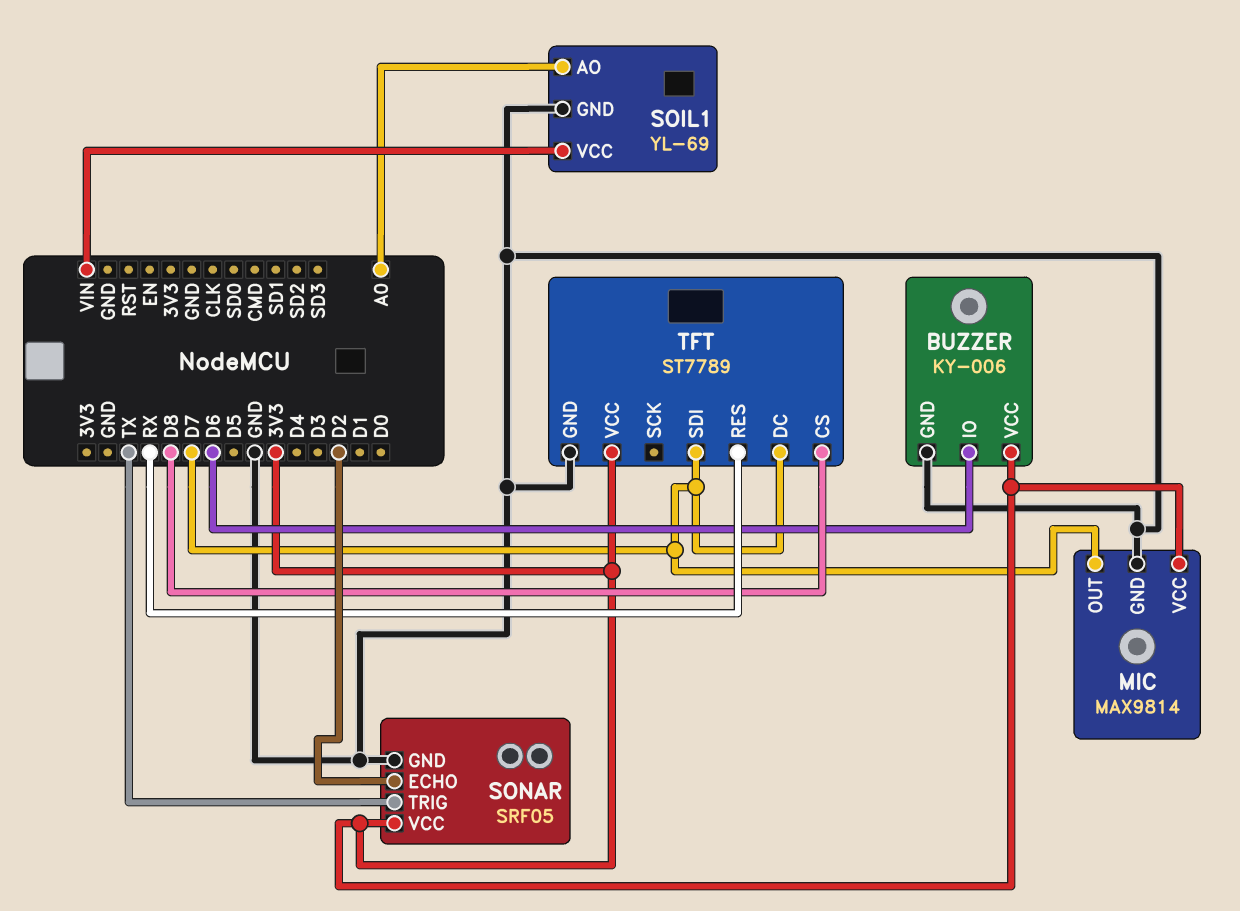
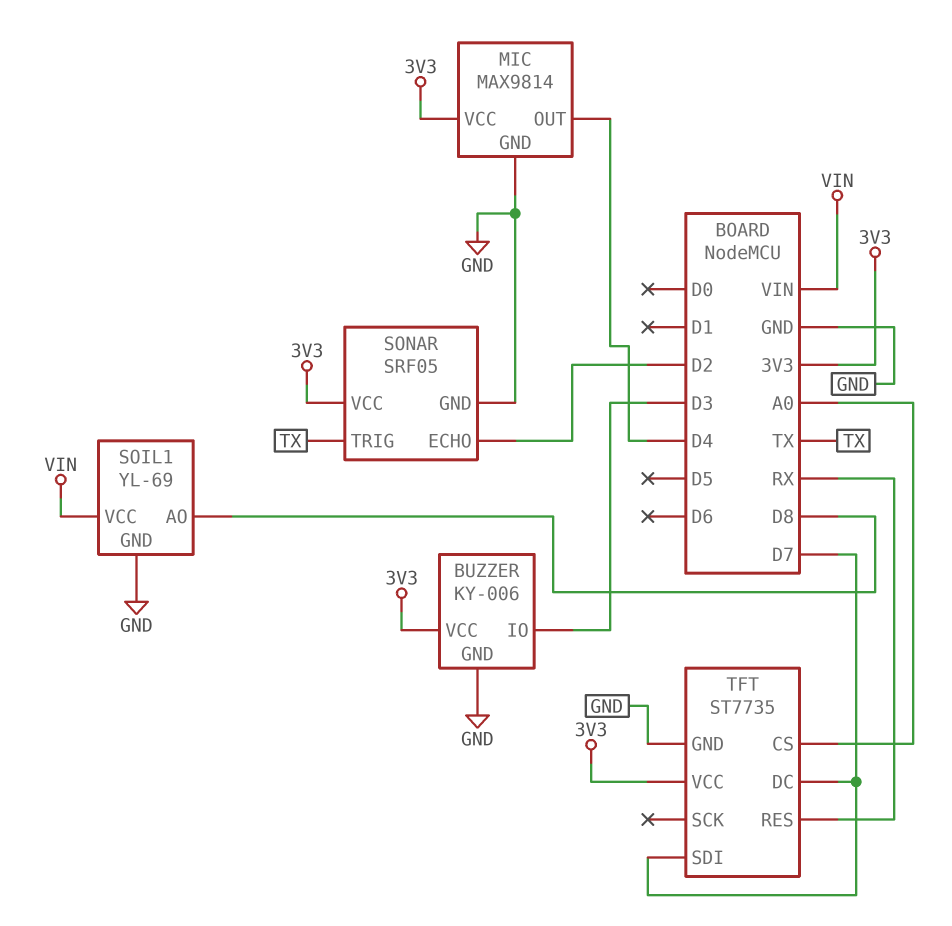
BUZZER pin IO: D6 -> D3
MIC pin OUT: D7 -> D4
SOIL1 pin AO: A0 -> D8
TFT: ST7789 -> ST7735
TFT pin CS: D8 -> A0

